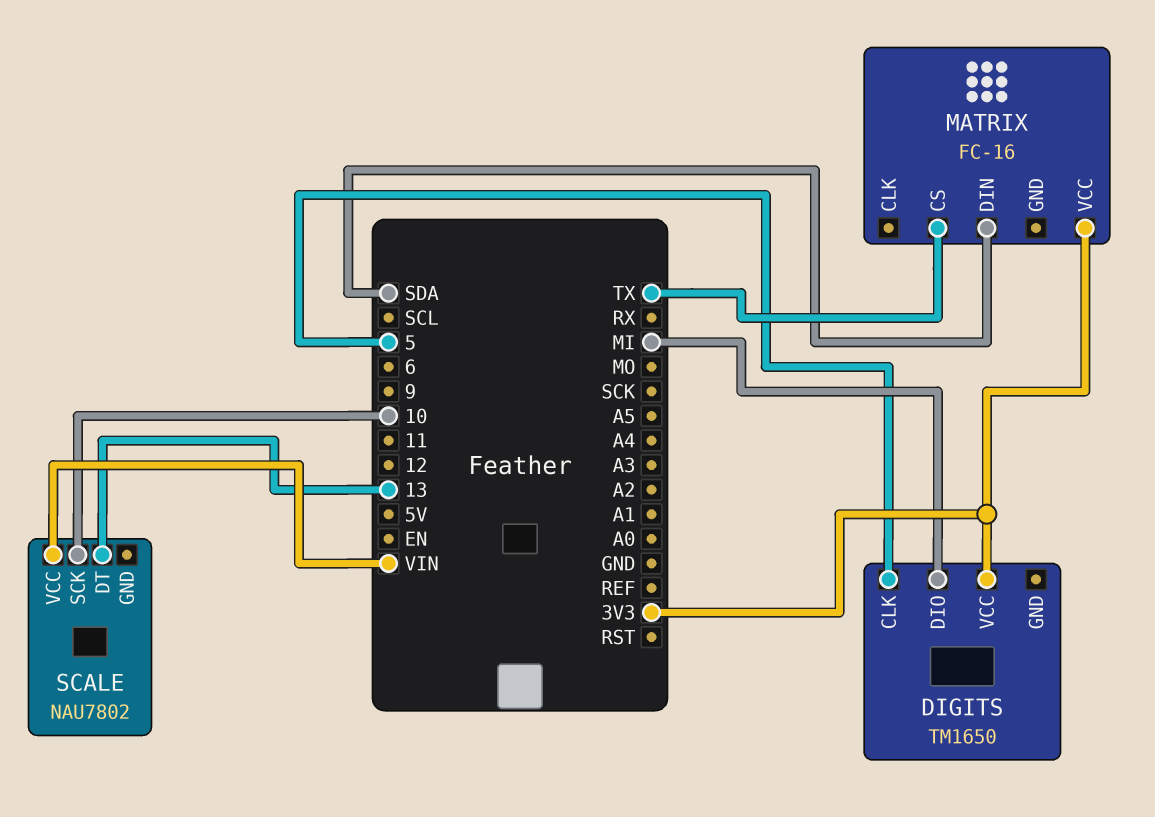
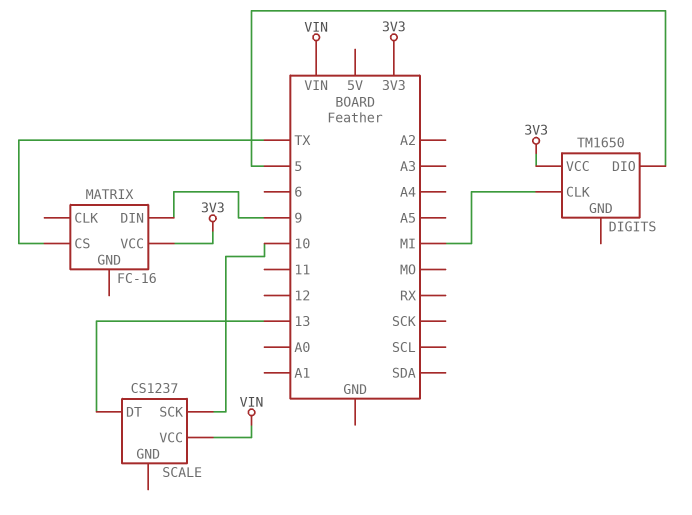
DIGITS pin CLK: 5 -> MI
DIGITS pin DIO: MI -> 5
MATRIX pin DIN: SDA -> 9
SCALE: NAU7802 -> CS1237

